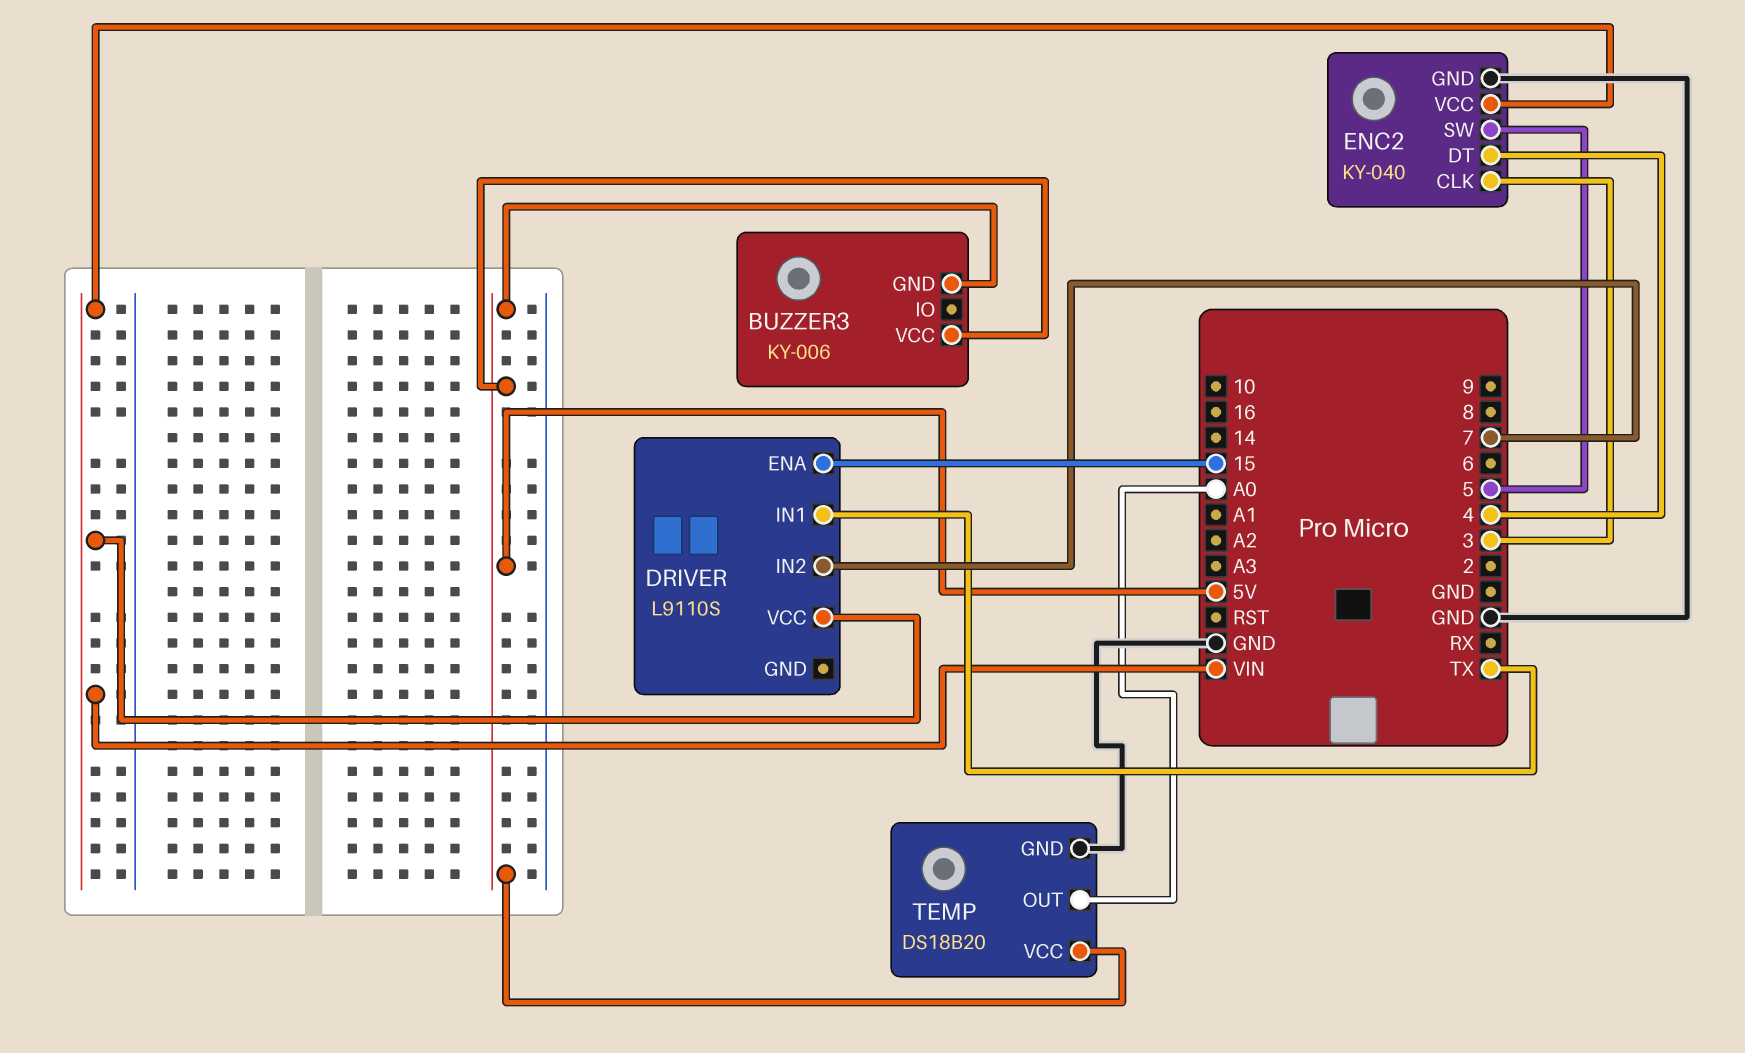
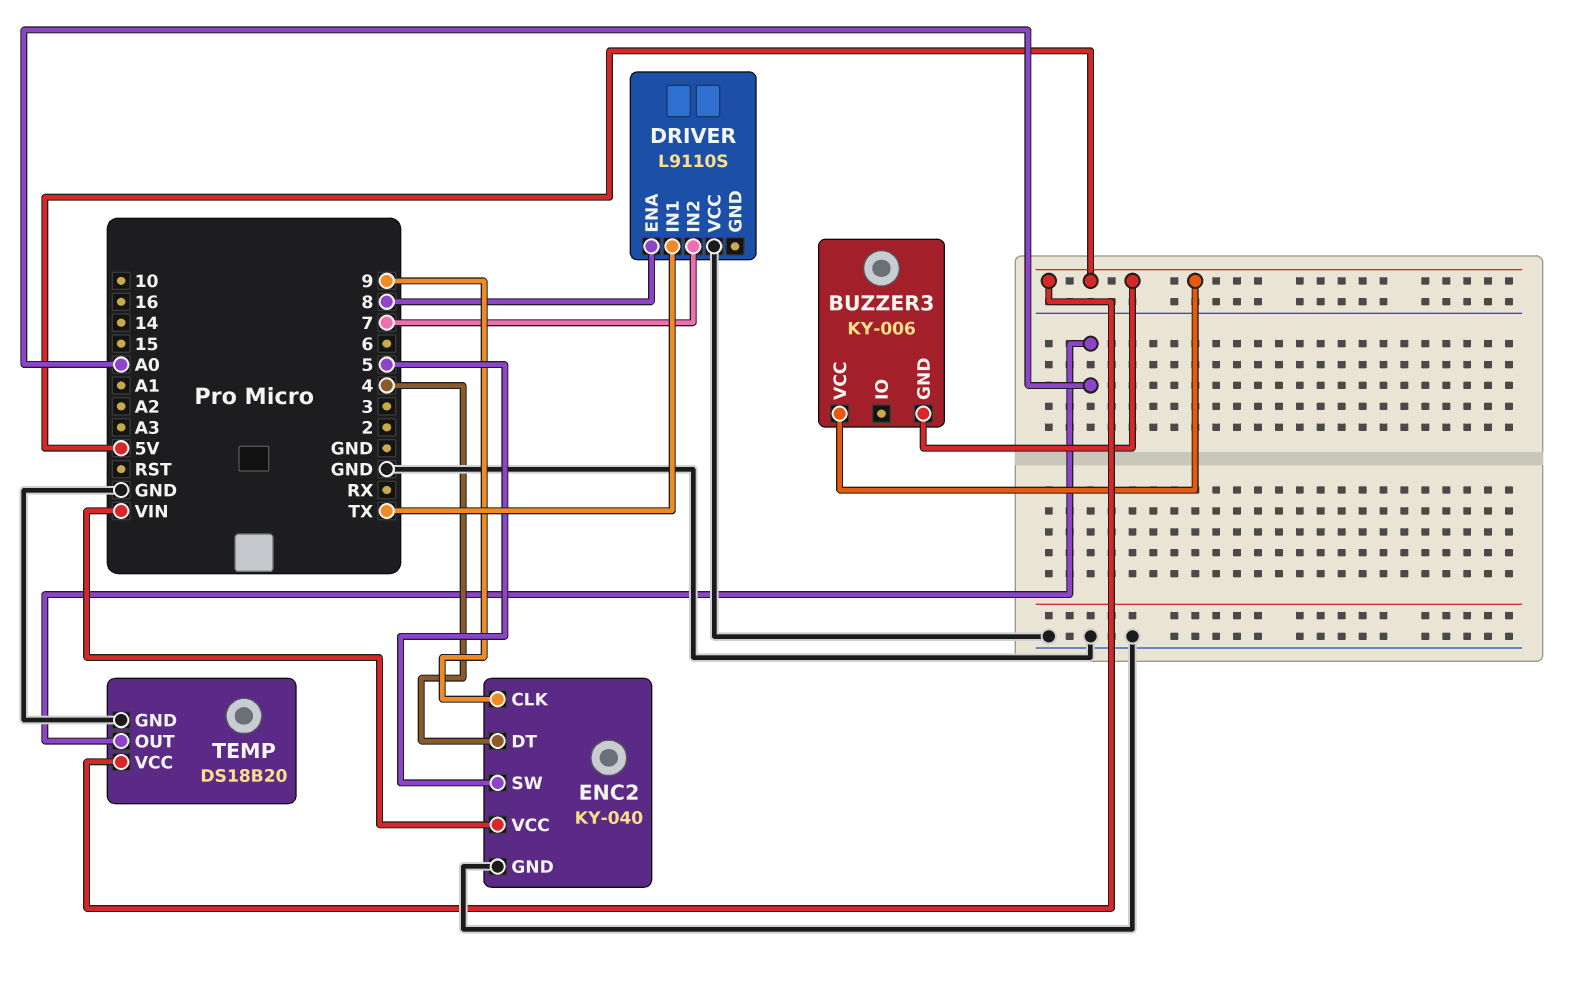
DRIVER pin ENA: 15 -> 8
DRIVER pin VCC: VIN -> GND
ENC2 pin CLK: 3 -> 9

